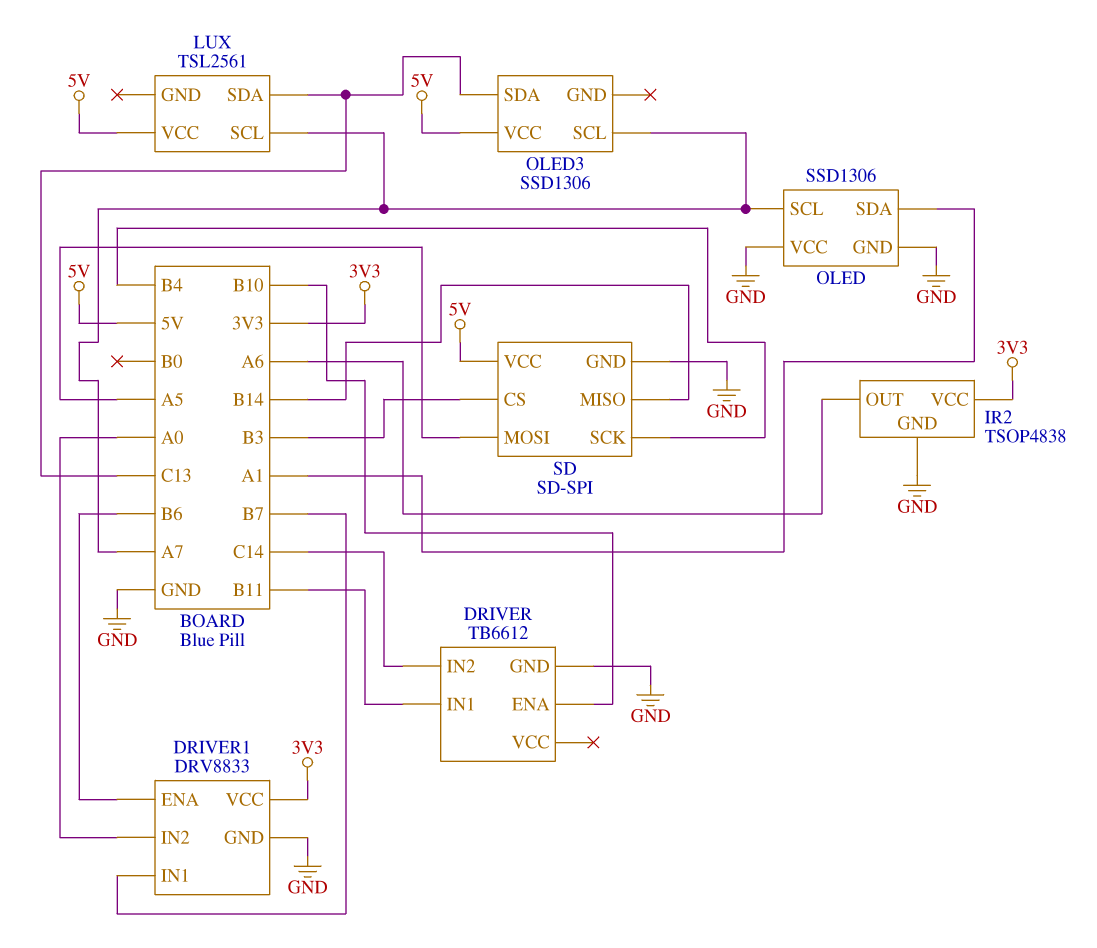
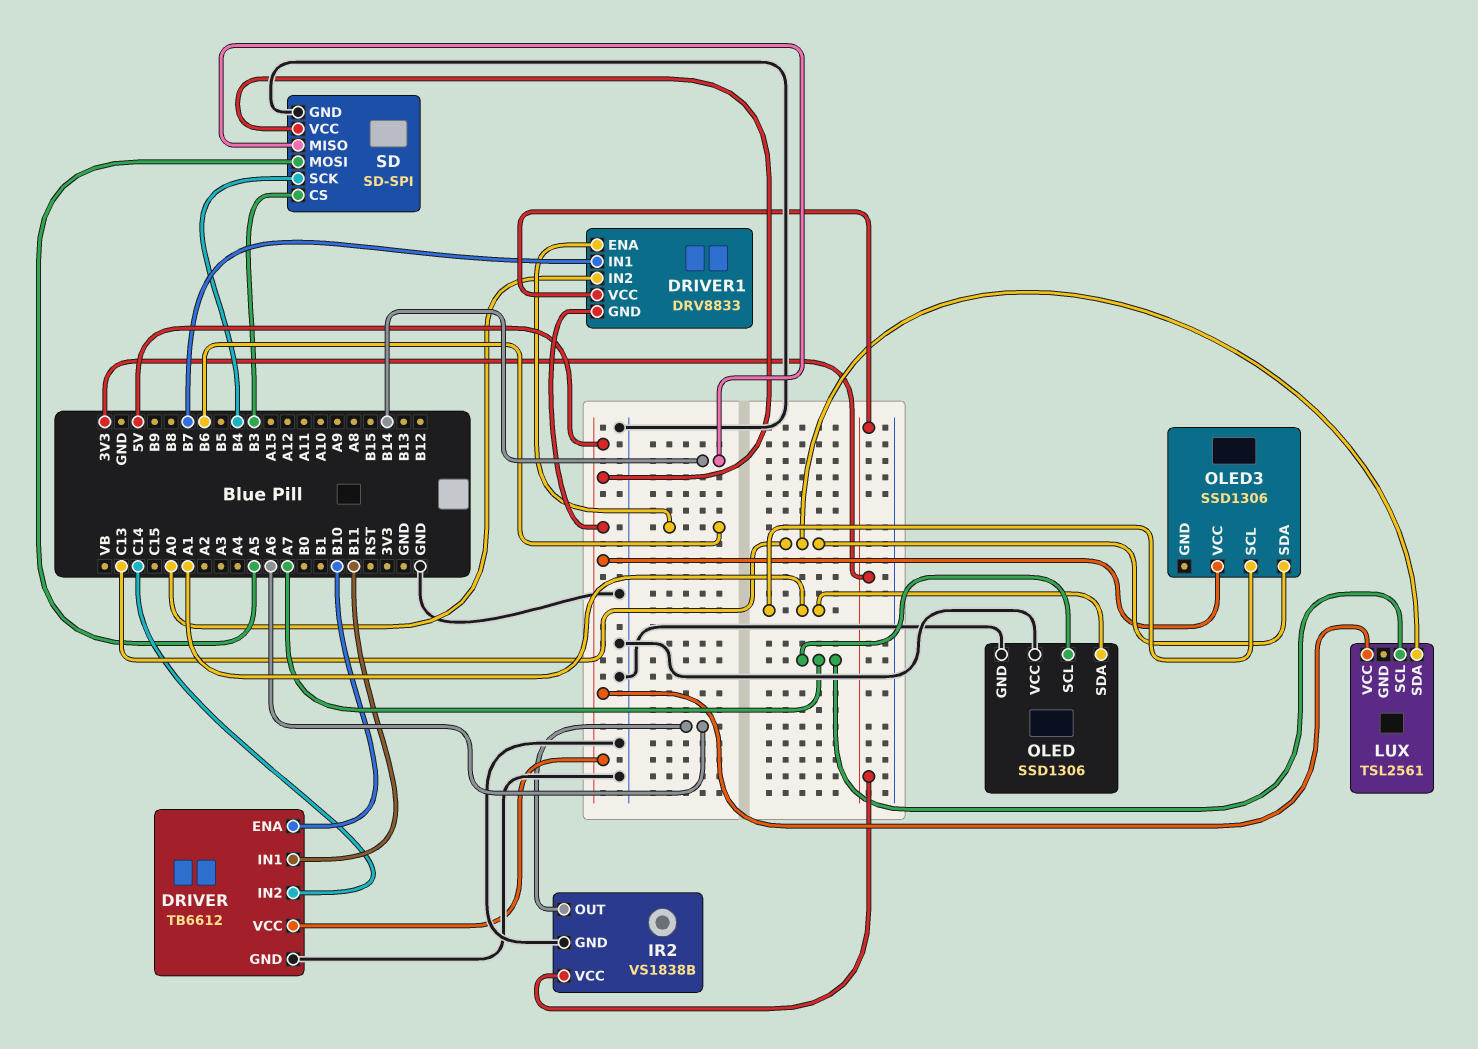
DRIVER pin VCC: none -> 5V
DRIVER1 pin GND: GND -> 5V
IR2: TSOP4838 -> VS1838B
OLED3 pin SCL: A7 -> A1

